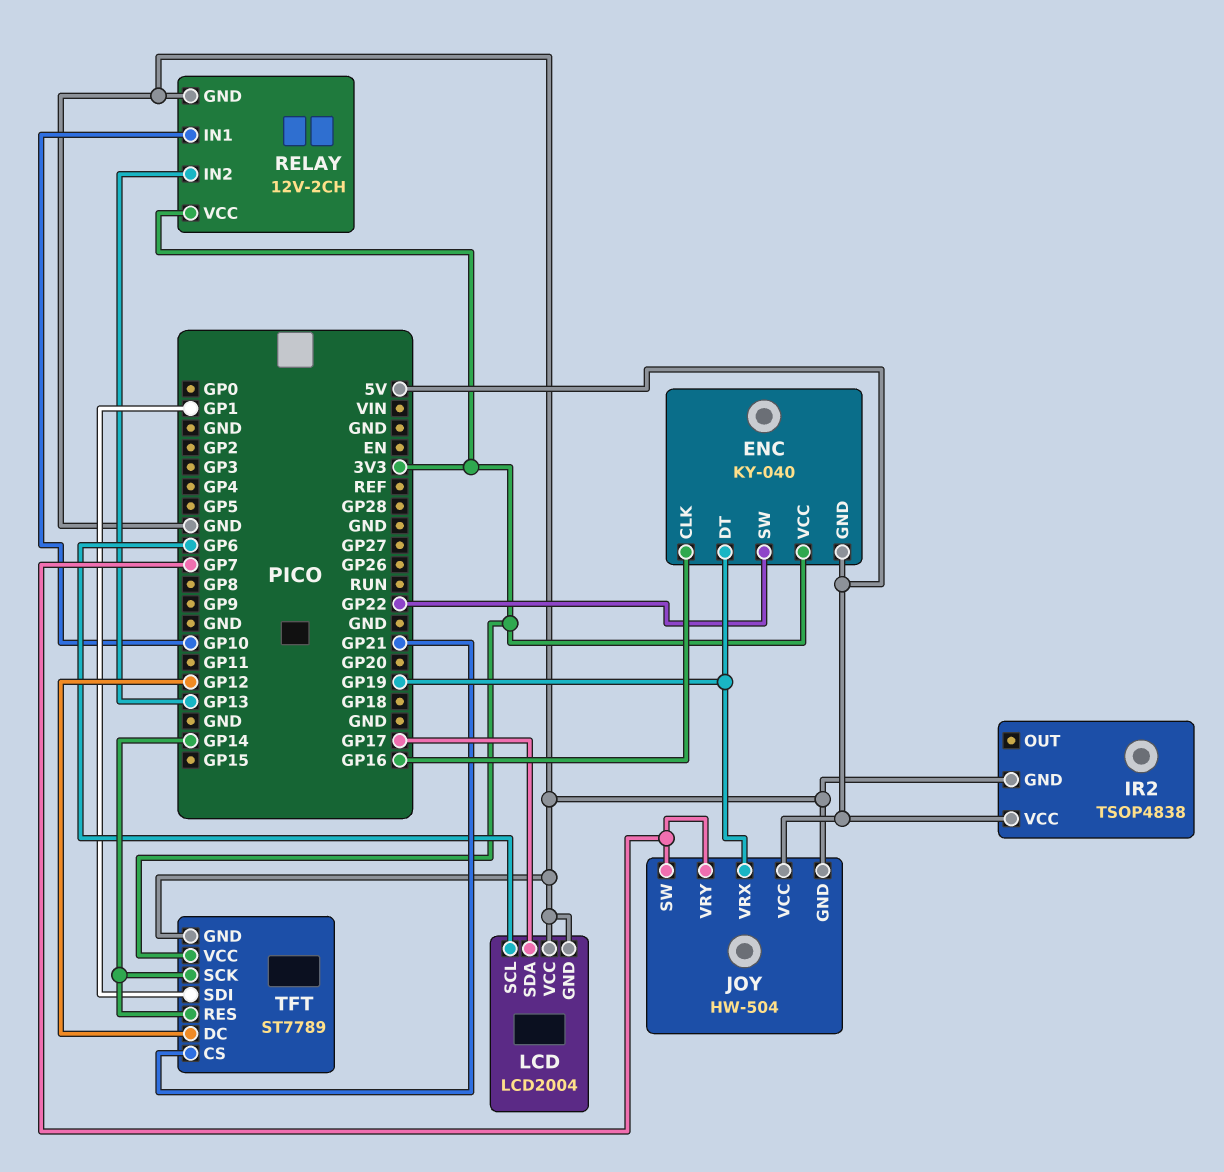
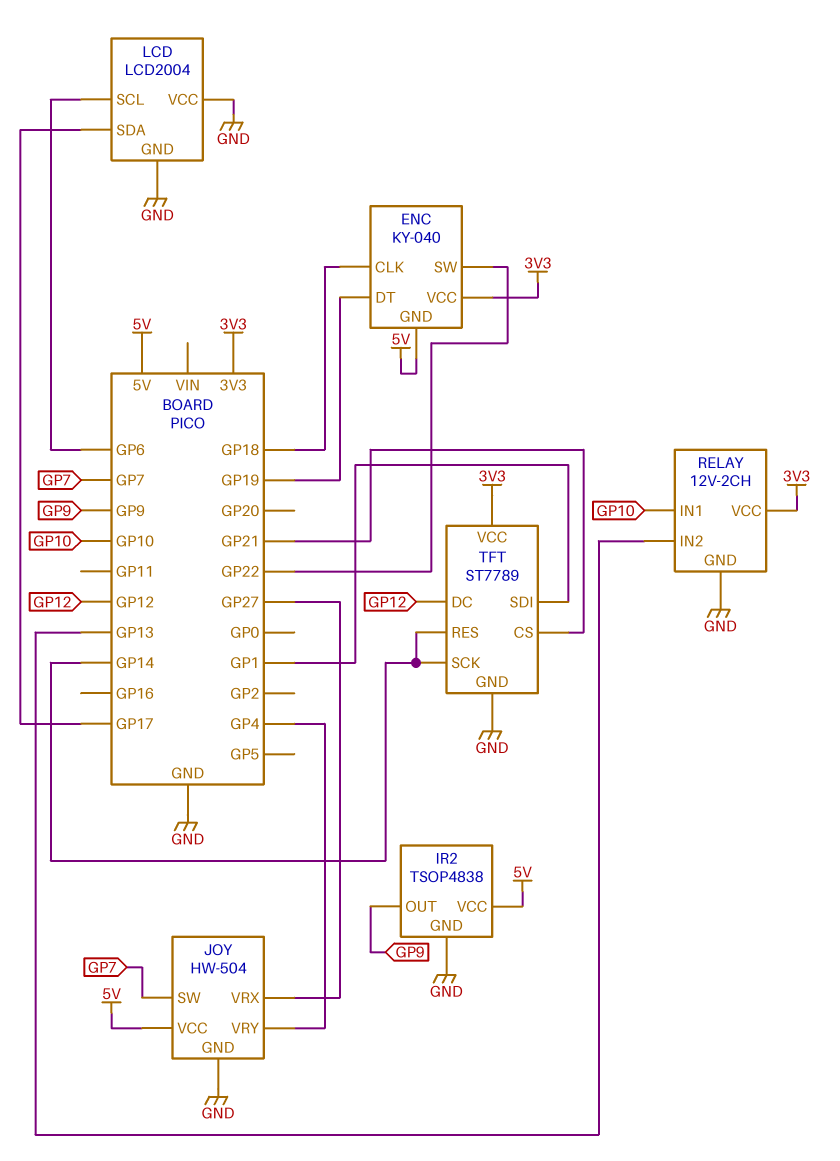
ENC pin CLK: GP16 -> GP18
IR2 pin OUT: none -> GP9
JOY pin VRX: GP19 -> GP27
JOY pin VRY: GP7 -> GP4

